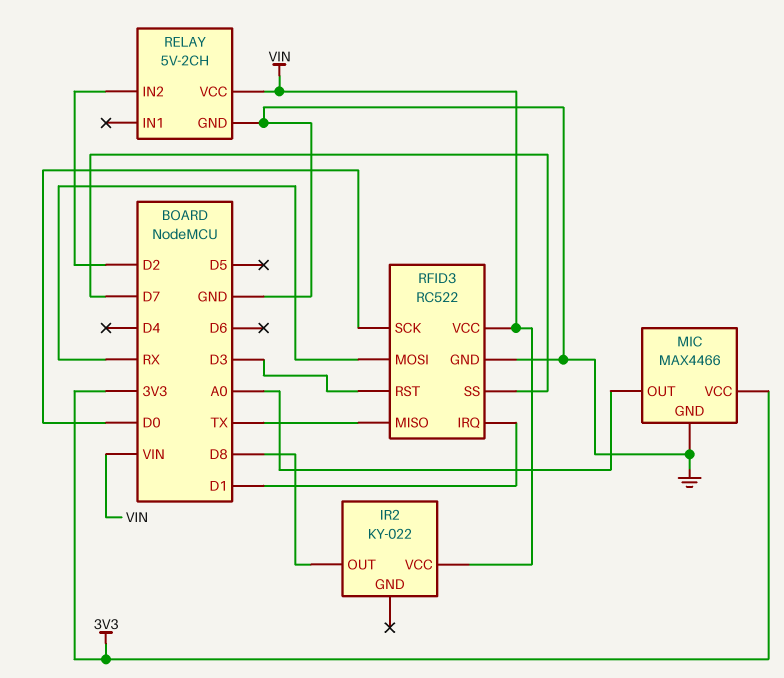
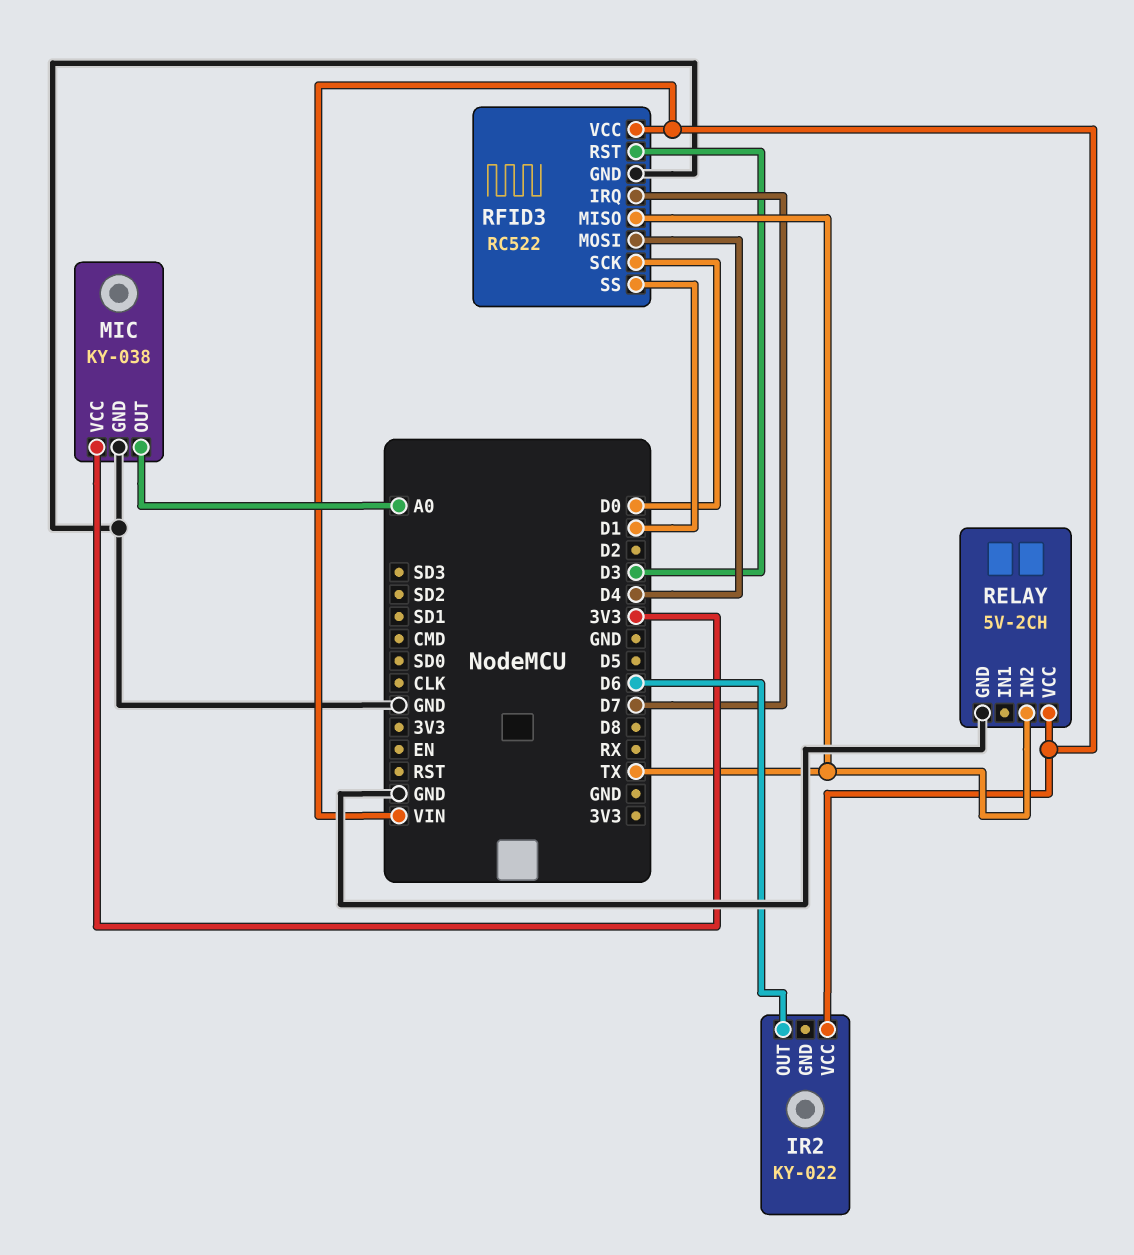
IR2 pin OUT: D8 -> D6
MIC: MAX4466 -> KY-038
RELAY pin IN2: D2 -> TX
RFID3 pin IRQ: D1 -> D7
RFID3 pin MOSI: RX -> D4
RFID3 pin SS: D7 -> D1

